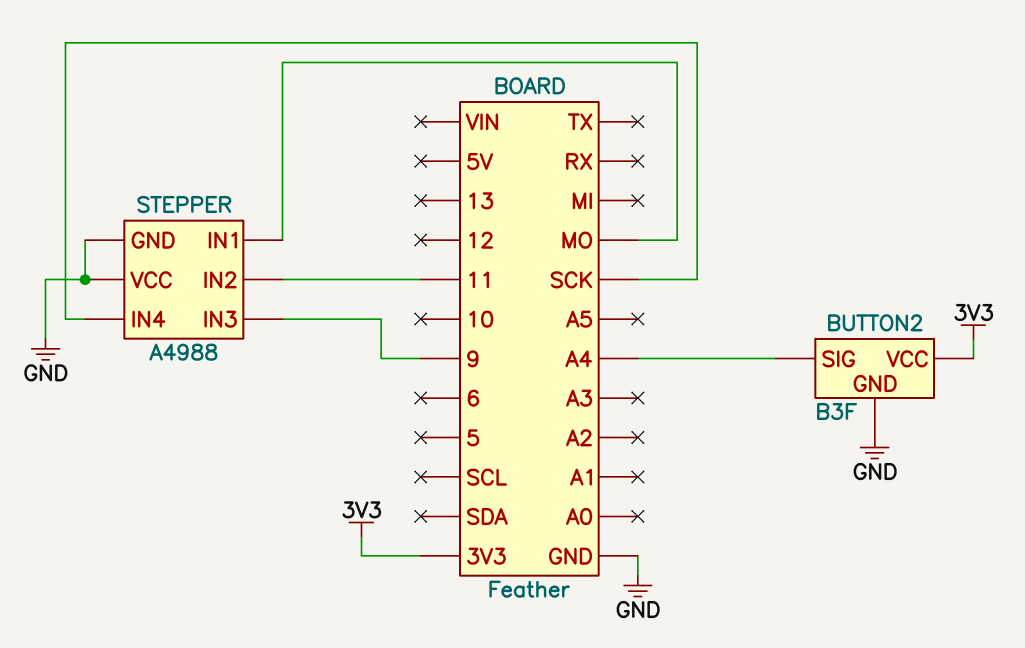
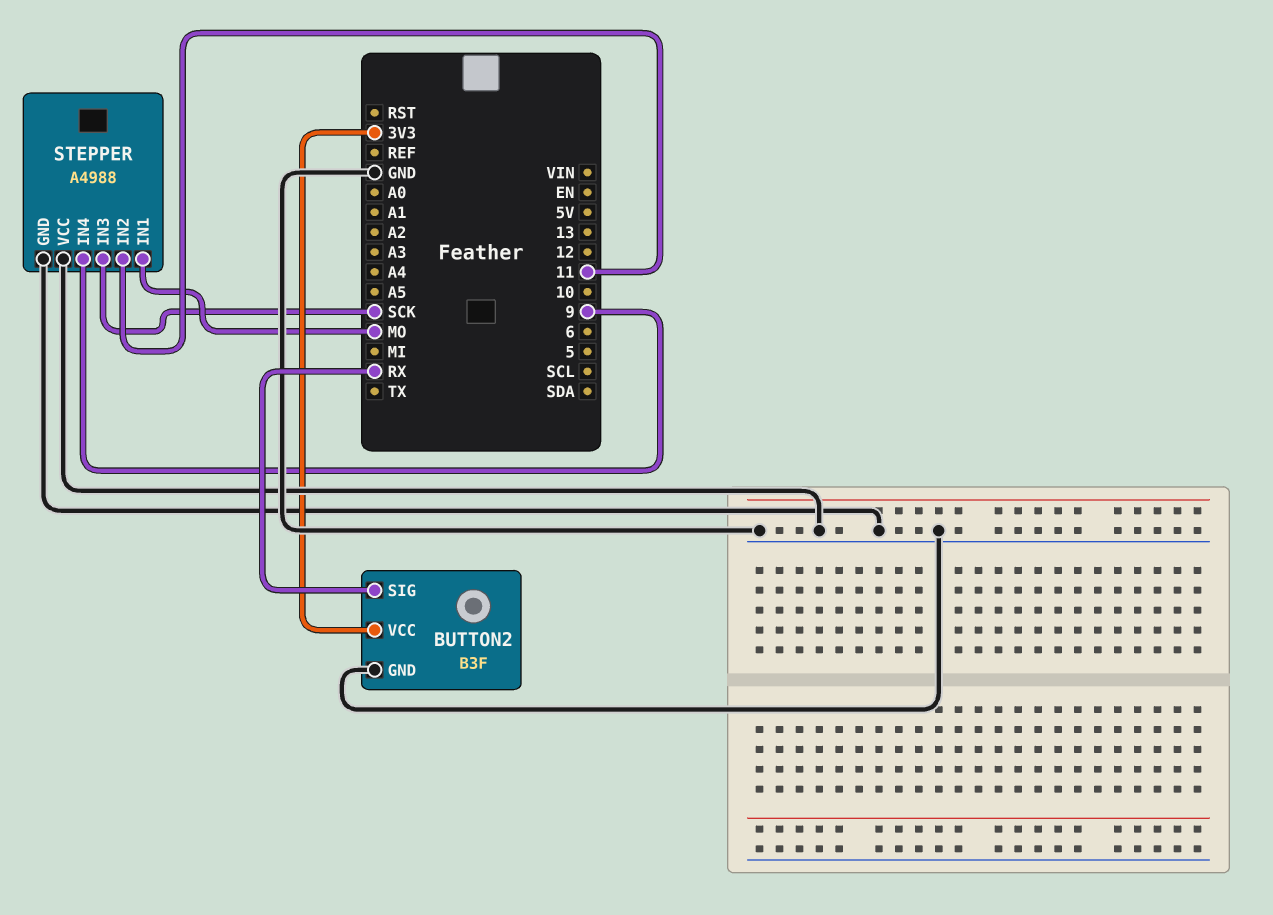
BUTTON2 pin SIG: A4 -> RX
STEPPER pin IN3: 9 -> SCK
STEPPER pin IN4: SCK -> 9

